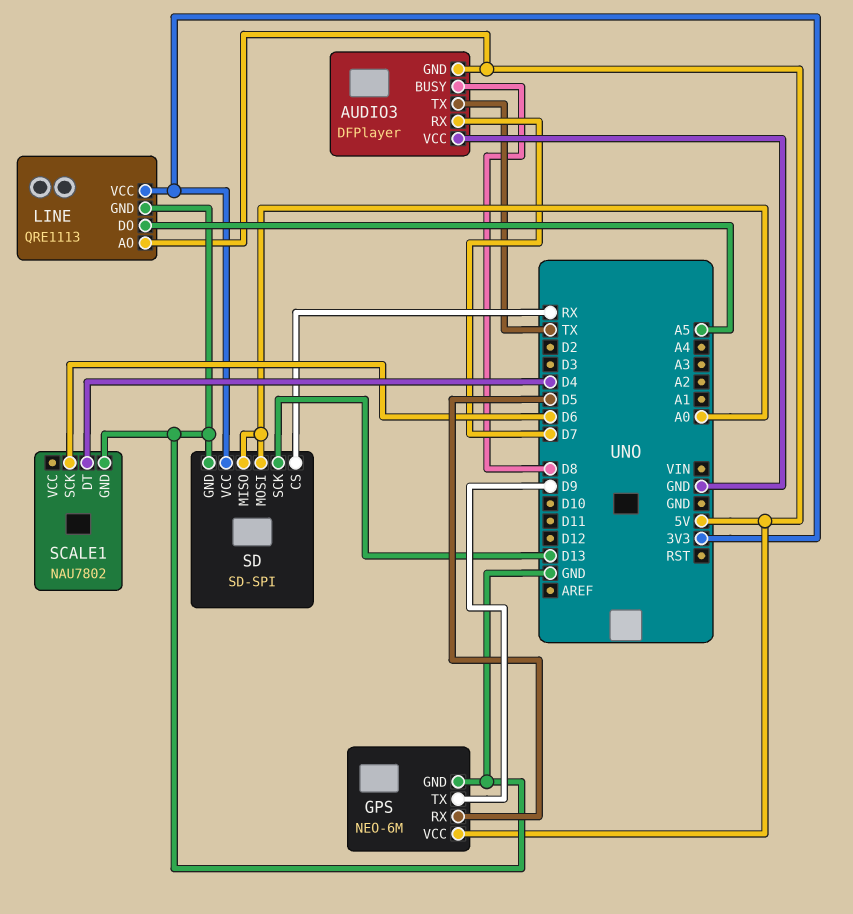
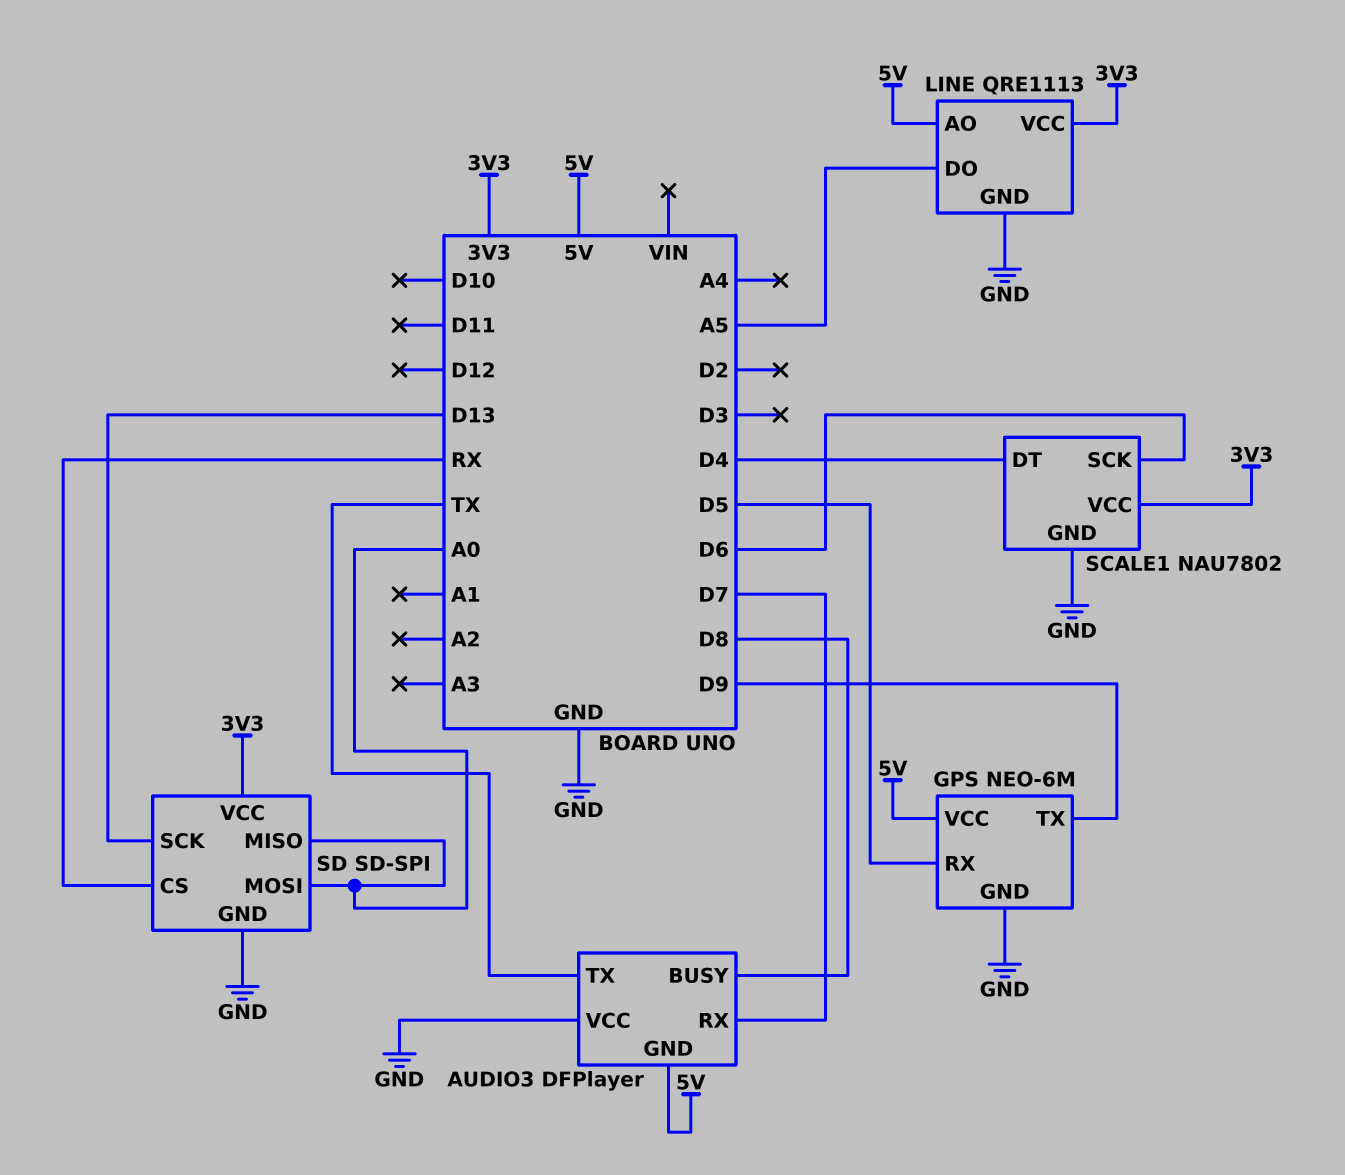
SCALE1 pin VCC: none -> 3V3

